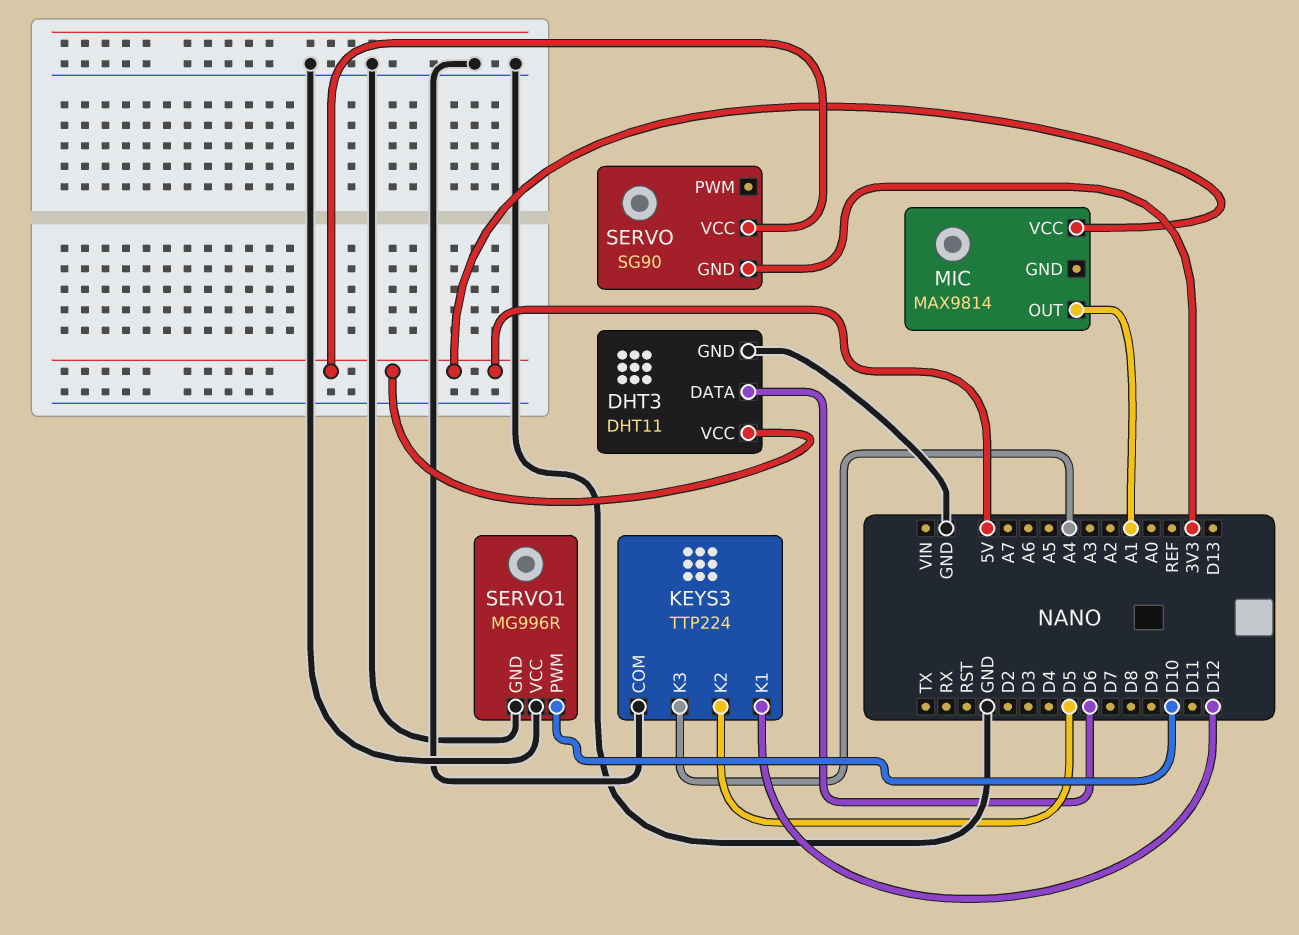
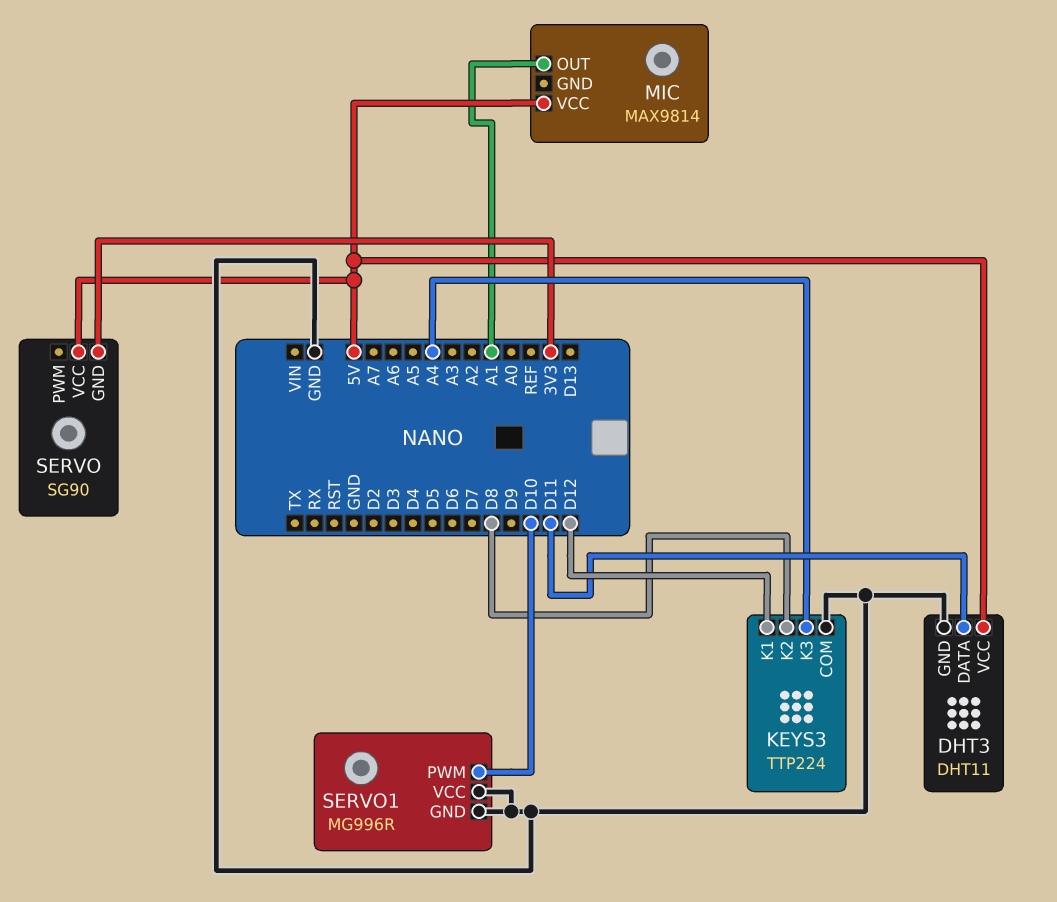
DHT3 pin DATA: D6 -> D11
KEYS3 pin K2: D5 -> D8

